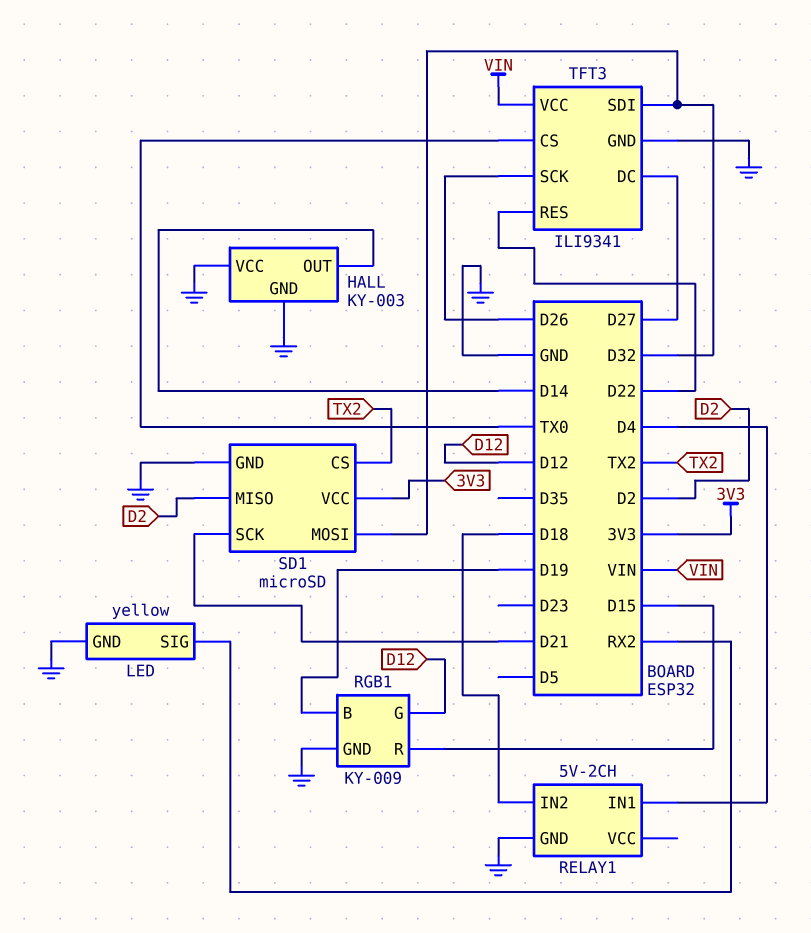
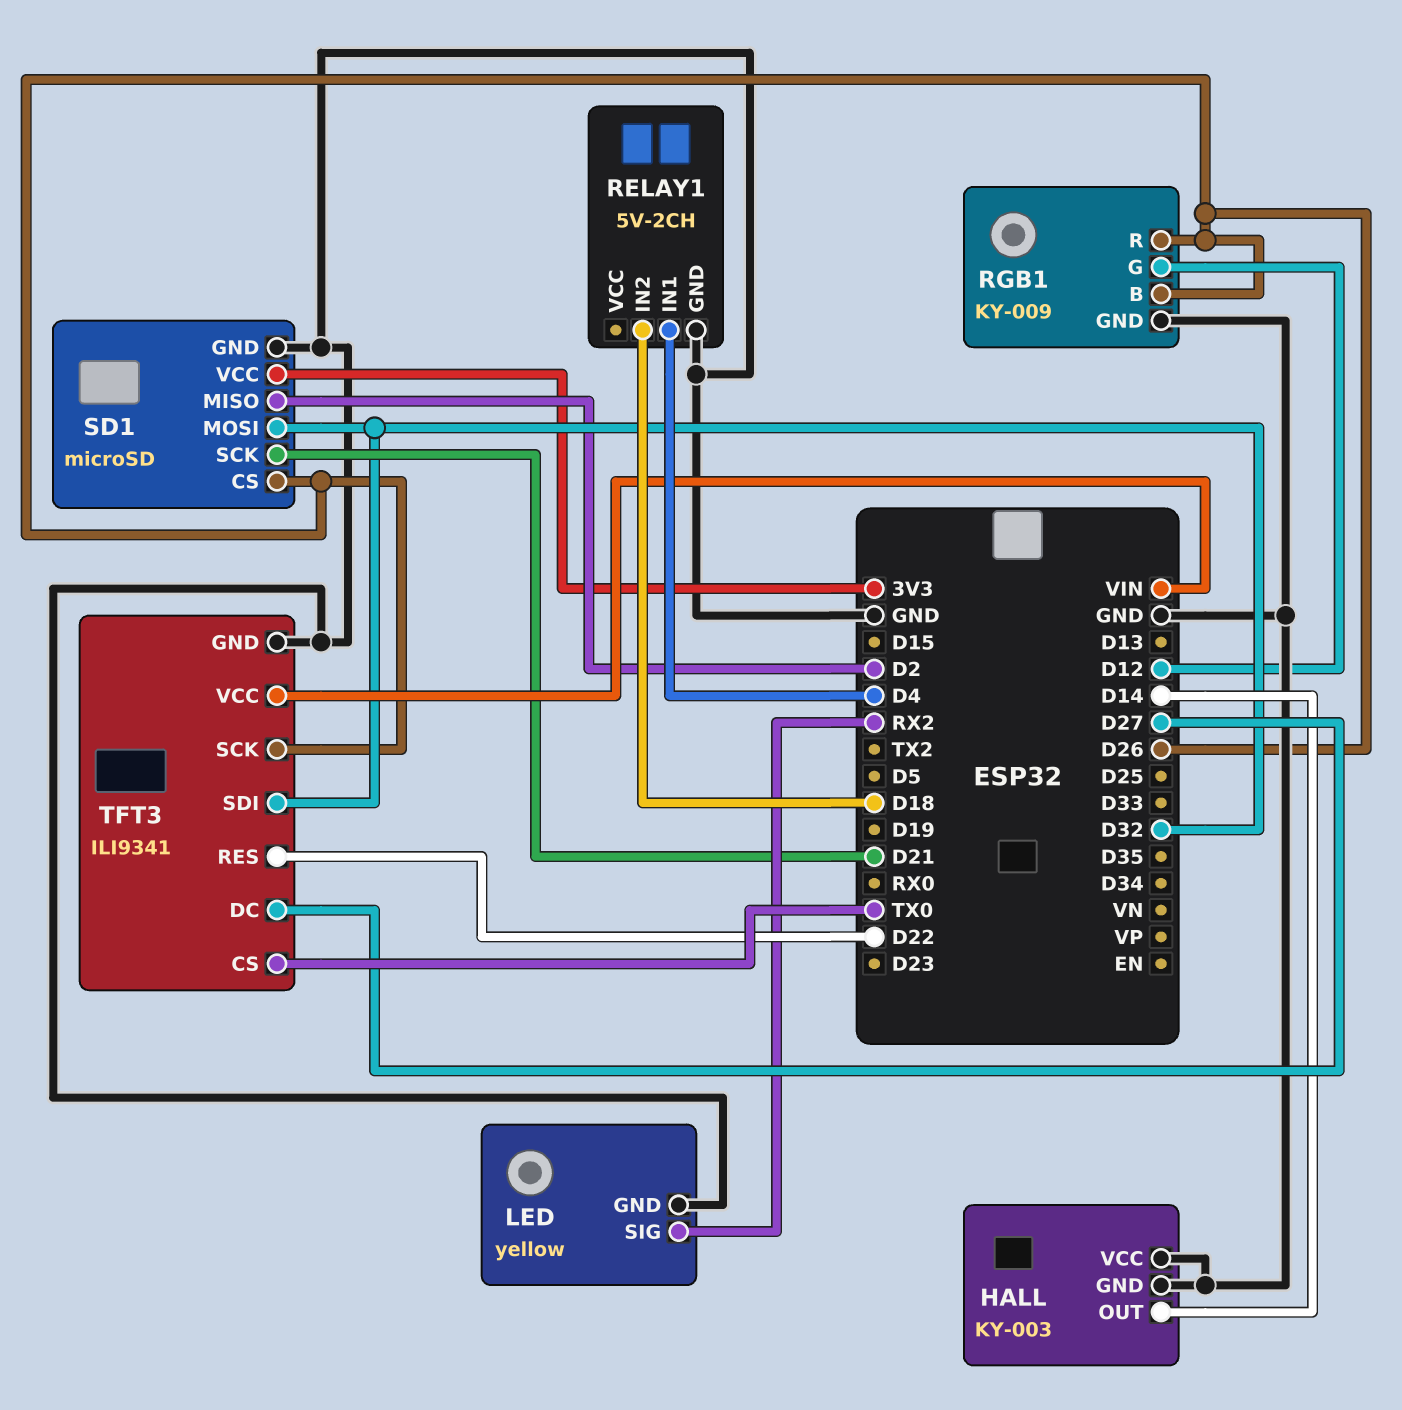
RGB1 pin B: D19 -> D26
RGB1 pin R: D15 -> D26
SD1 pin CS: TX2 -> D26

